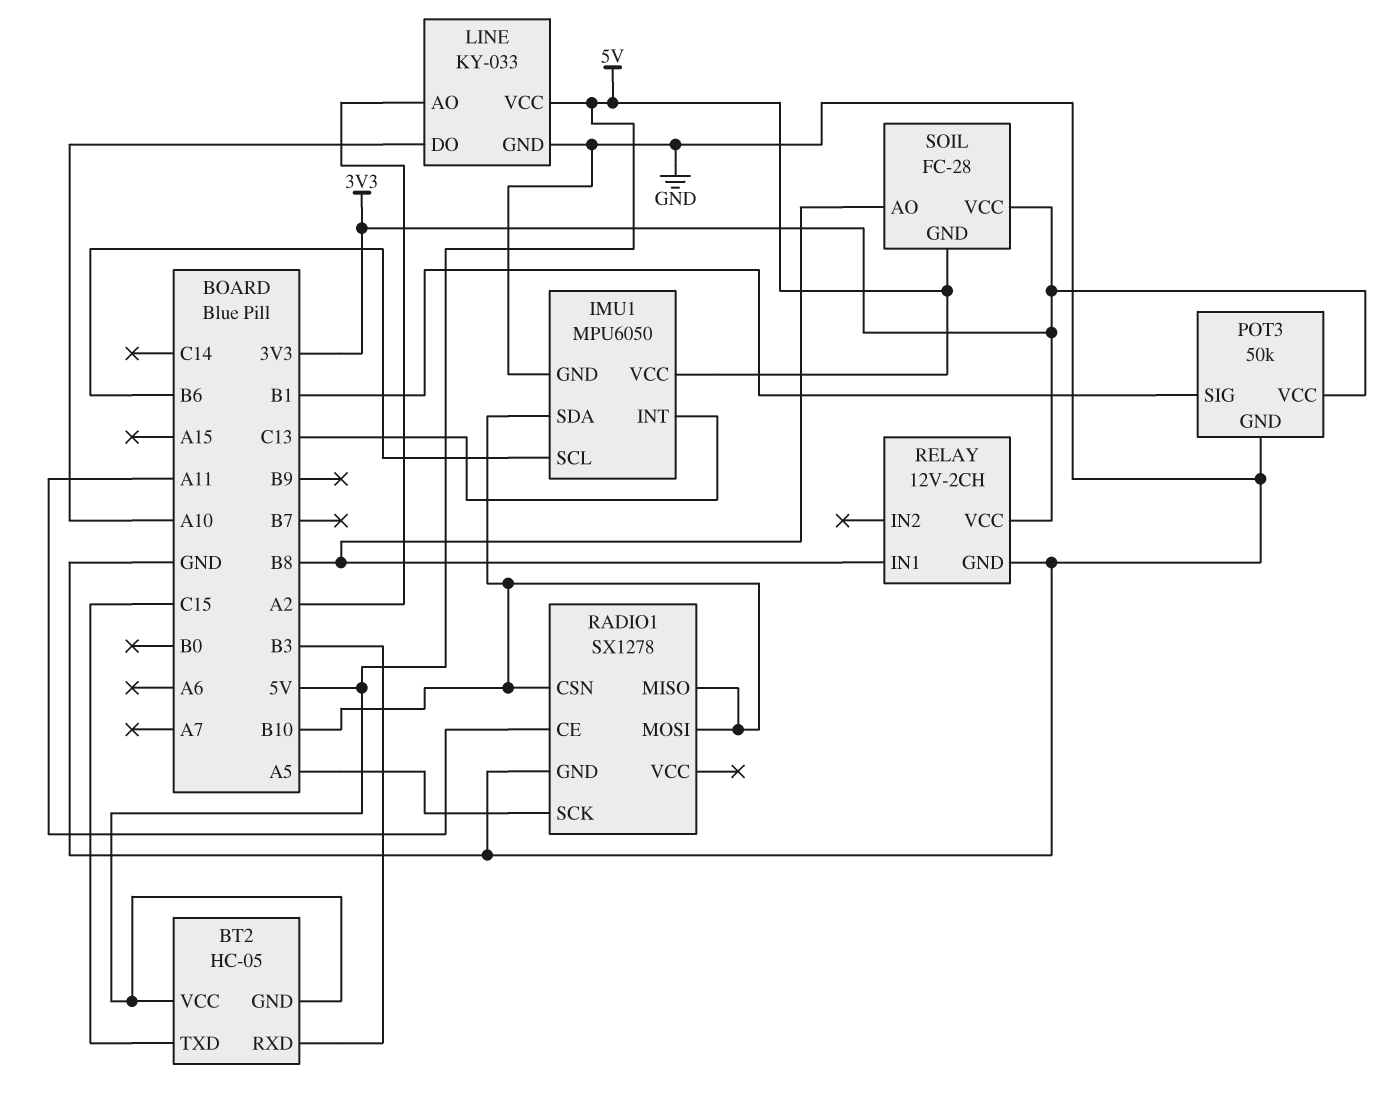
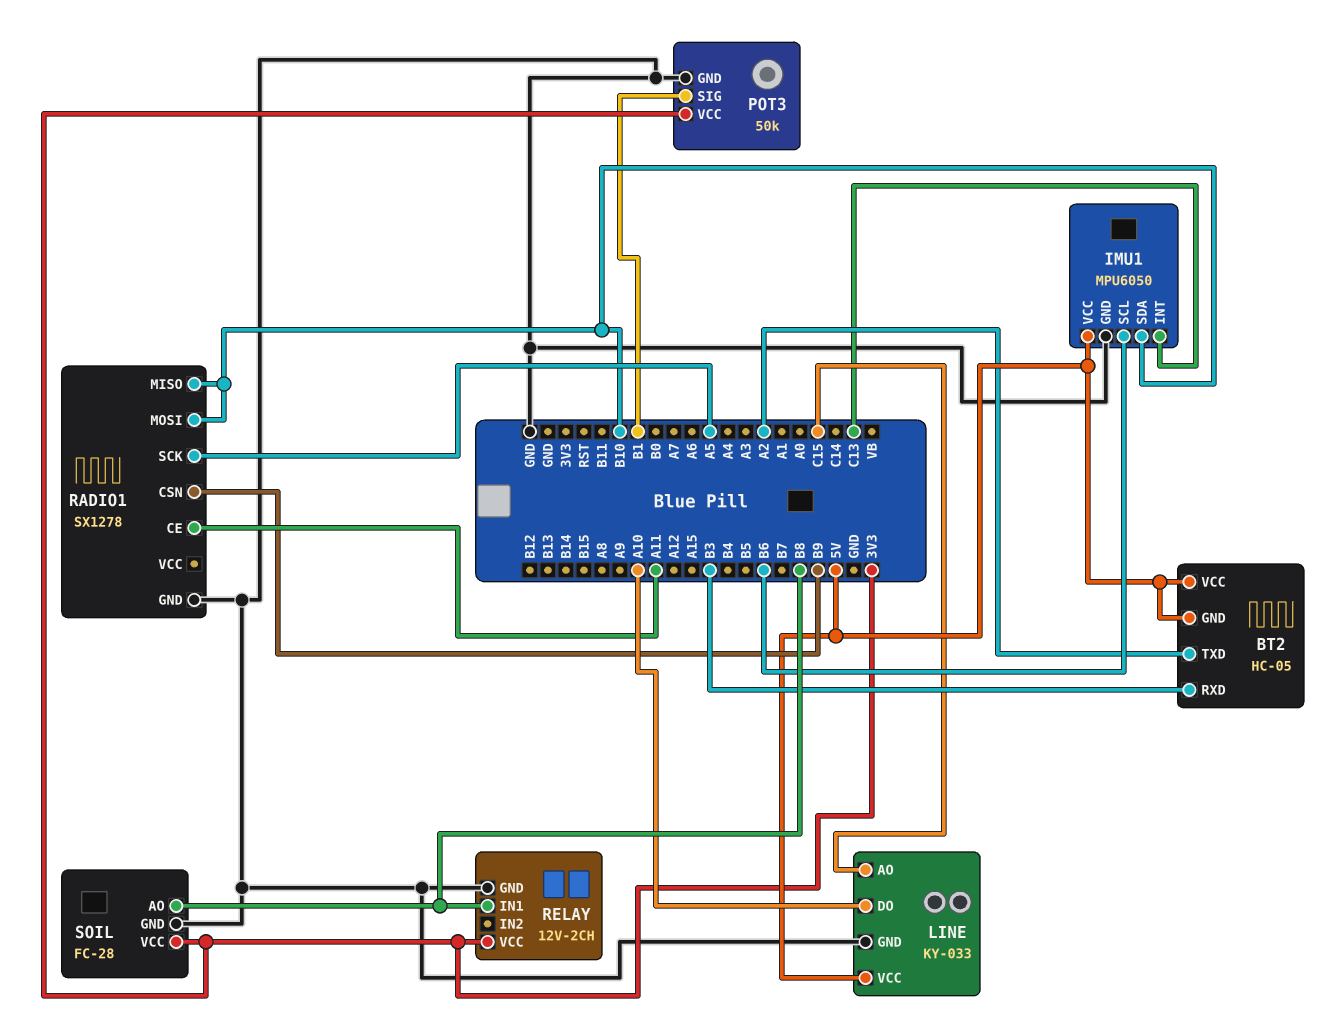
BT2 pin TXD: C15 -> A2
LINE pin AO: A2 -> C15
RADIO1 pin CSN: B10 -> B9
SOIL pin GND: 5V -> GND

